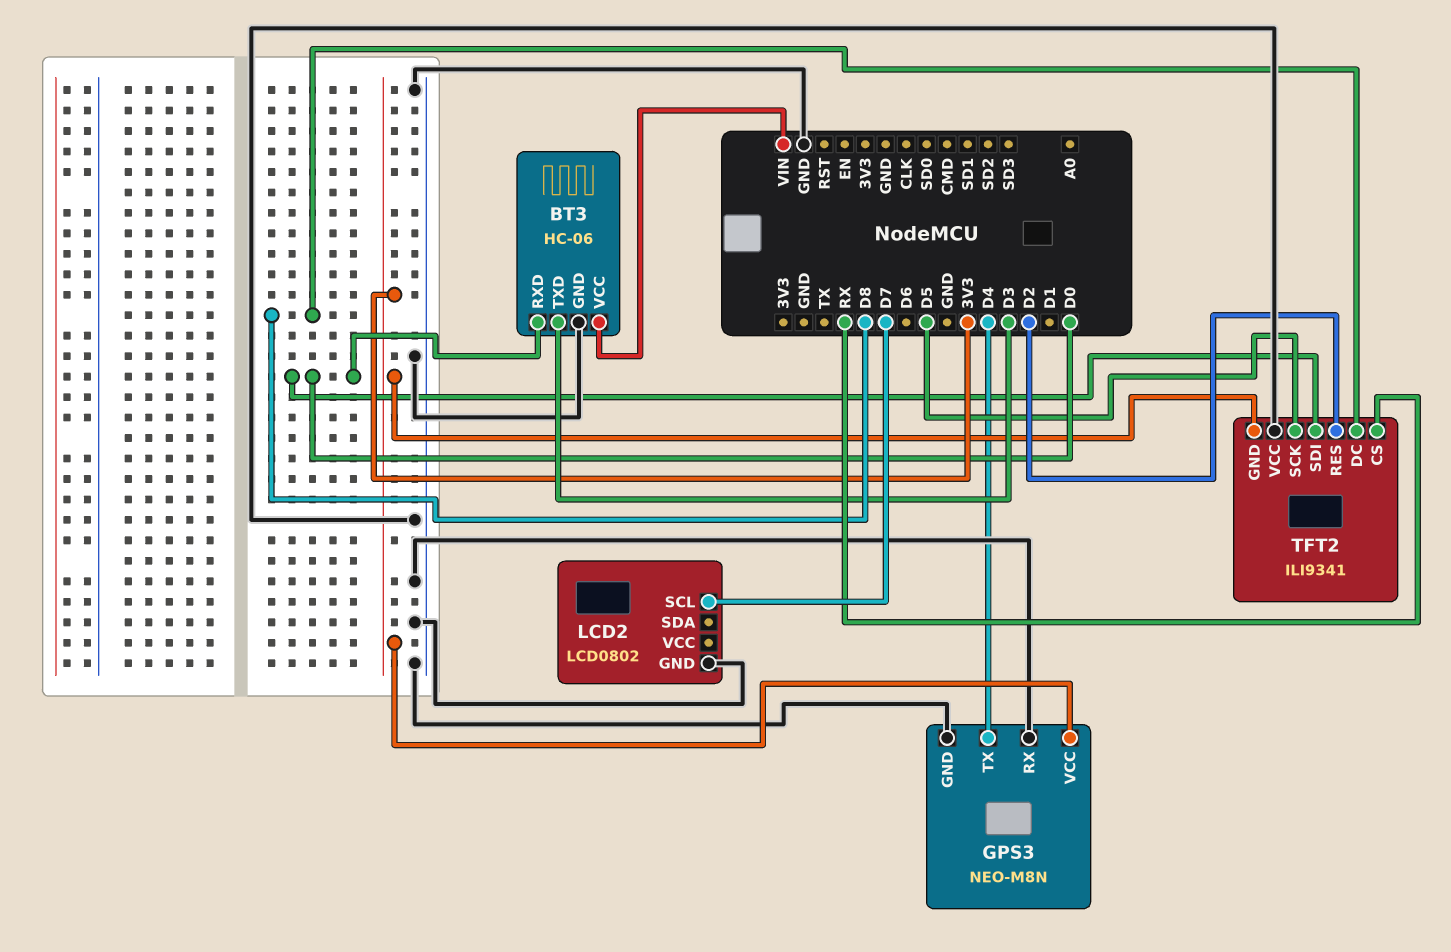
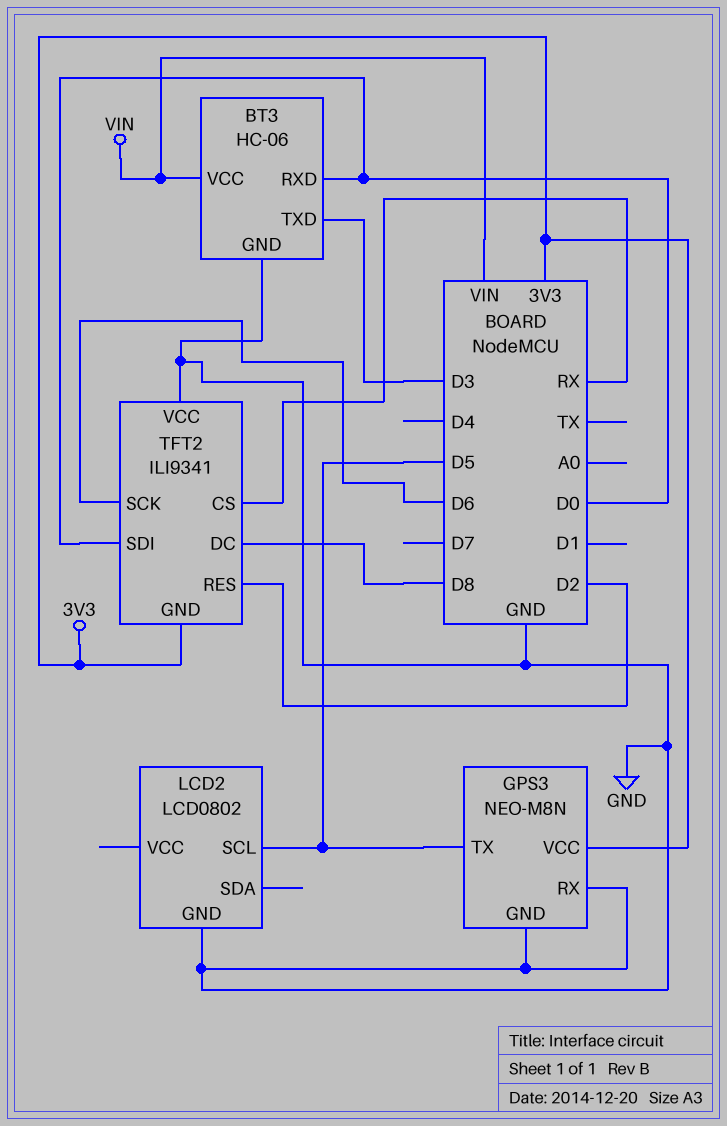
GPS3 pin TX: D4 -> D5
LCD2 pin SCL: D7 -> D5
TFT2 pin SCK: D5 -> D6

